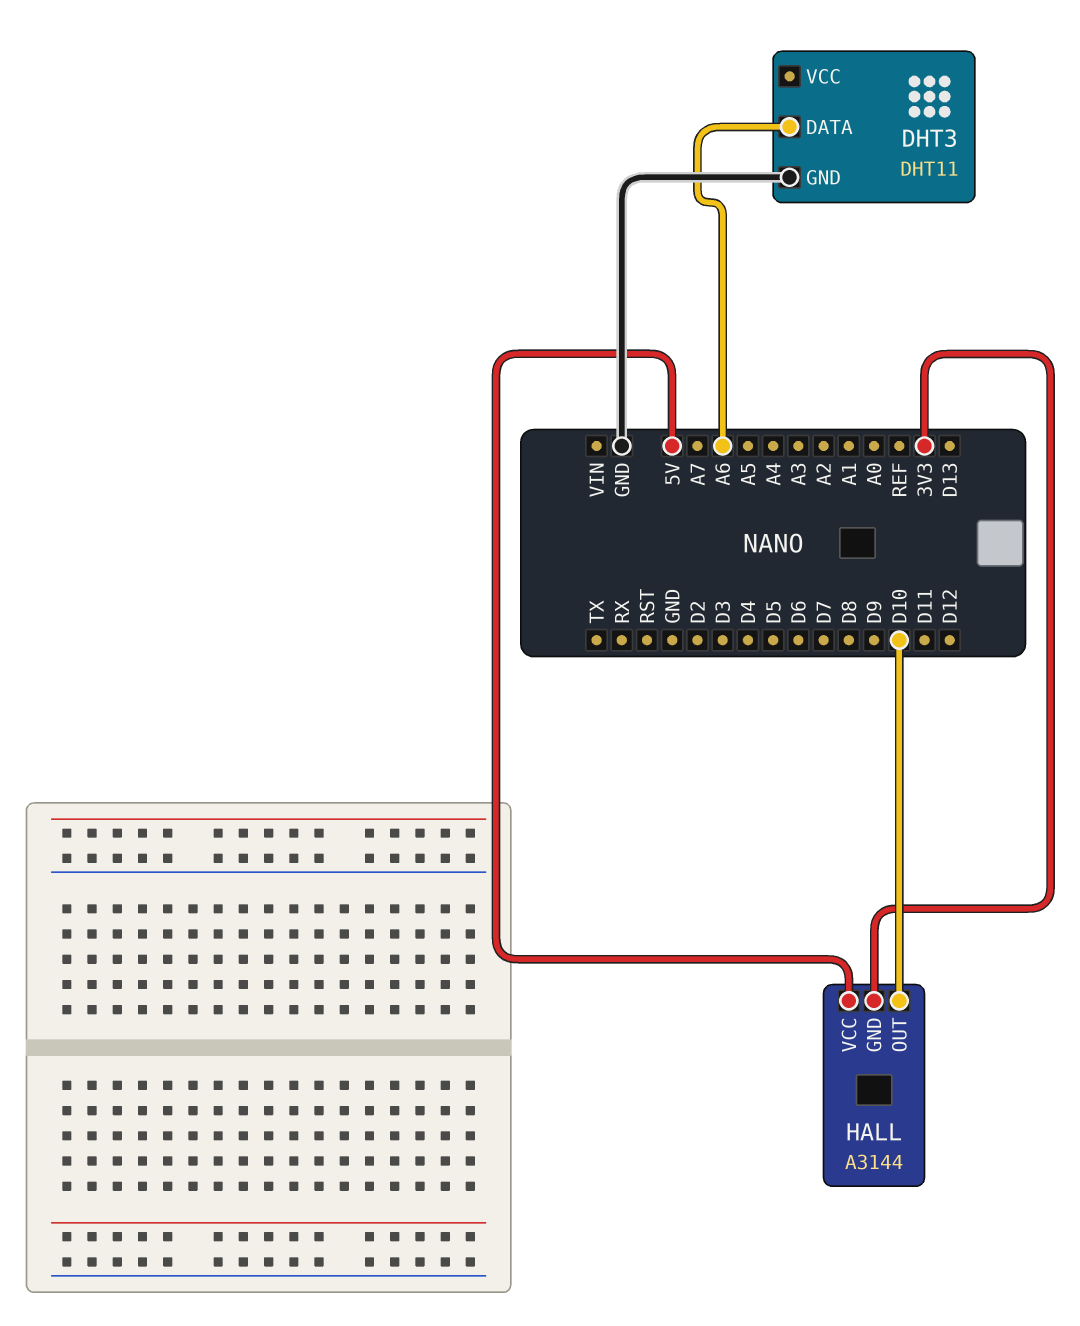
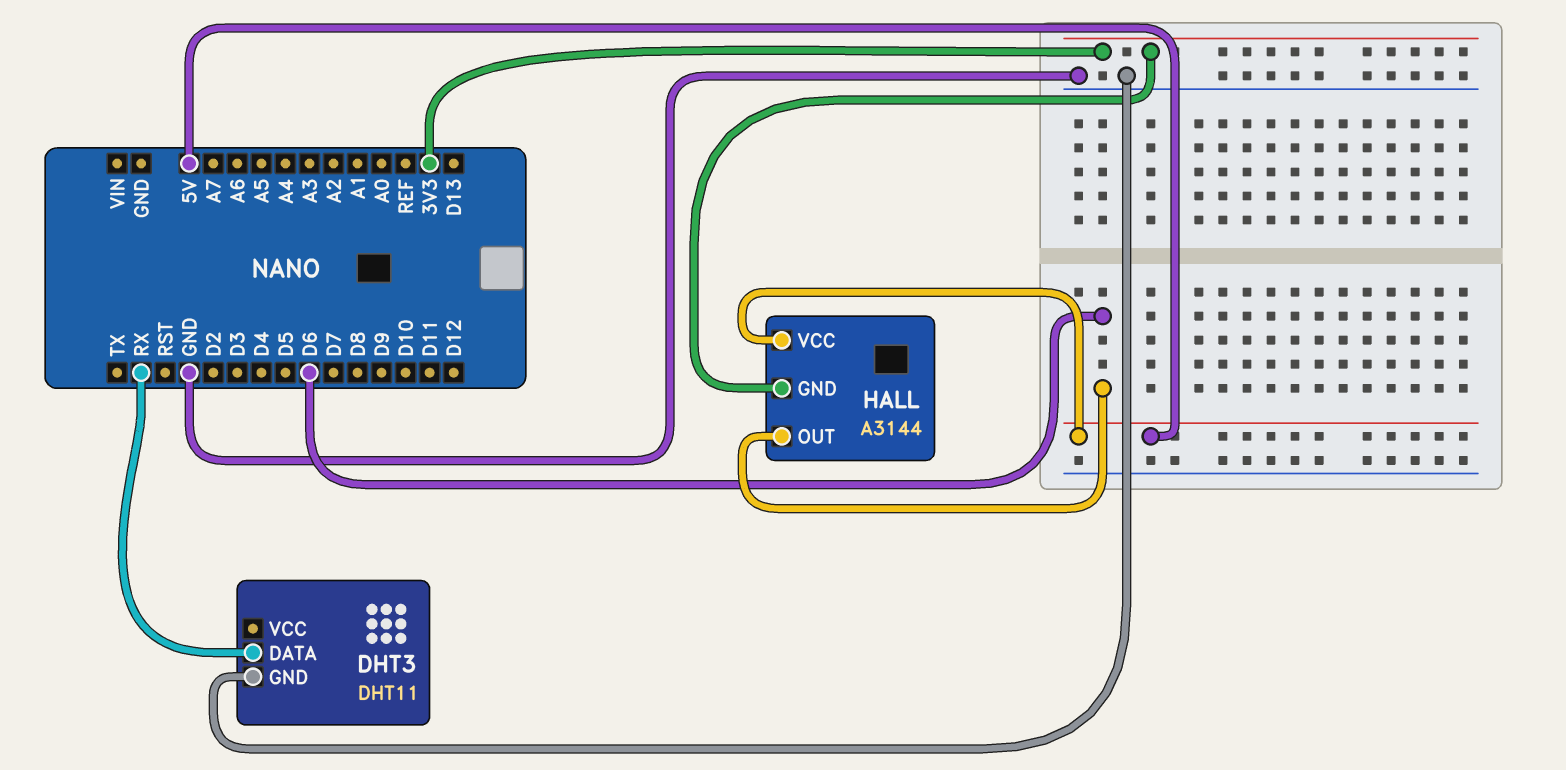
DHT3 pin DATA: A6 -> RX
HALL pin OUT: D10 -> D6

